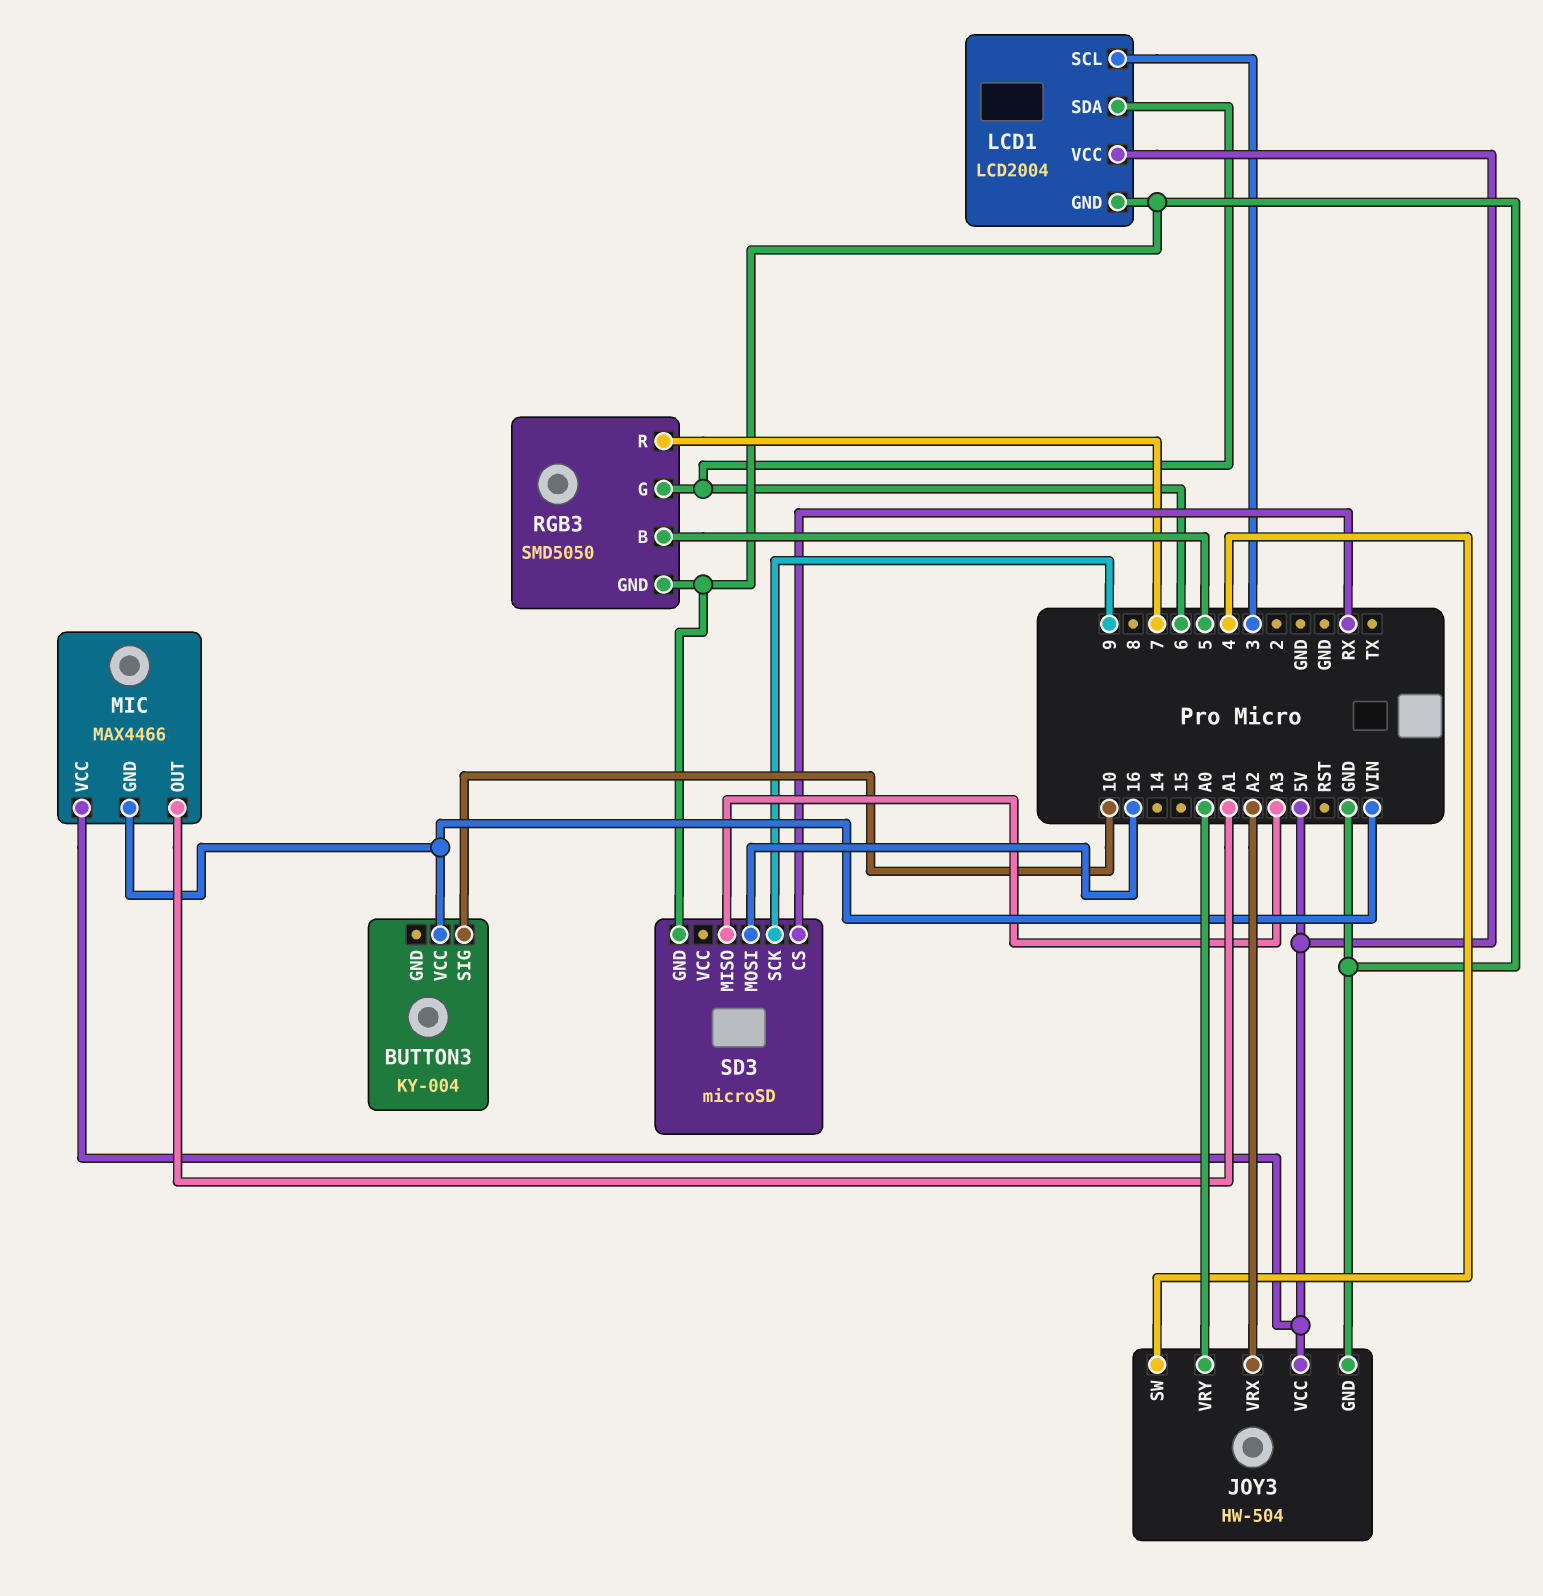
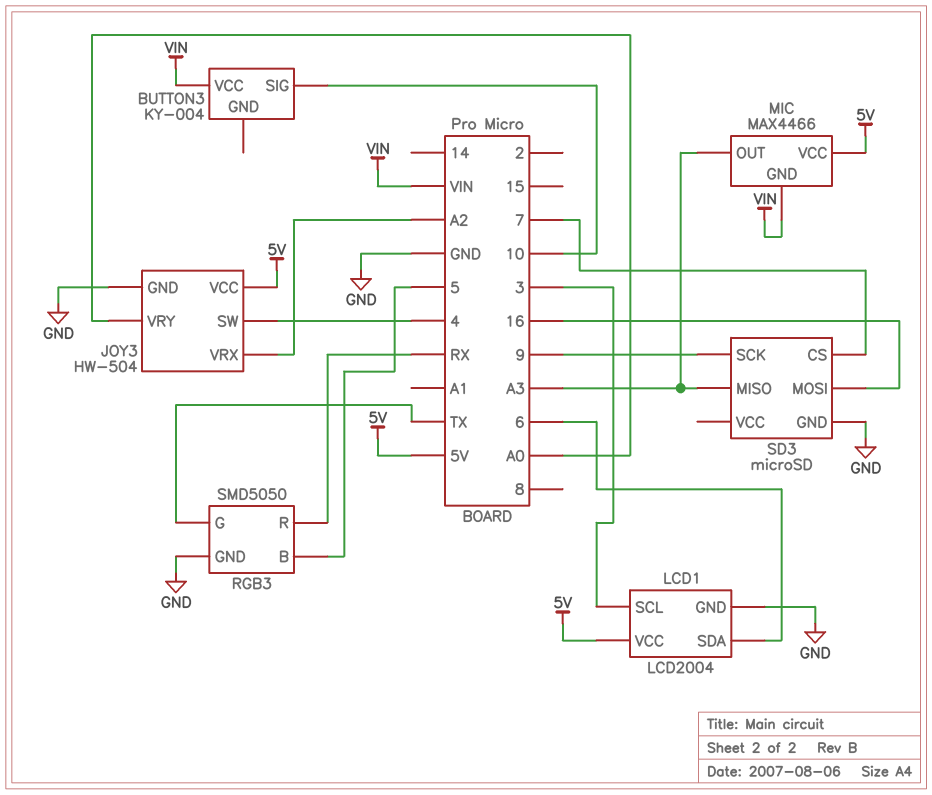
MIC pin OUT: A1 -> A3
RGB3 pin G: 6 -> TX
RGB3 pin R: 7 -> RX
SD3 pin CS: RX -> 7

